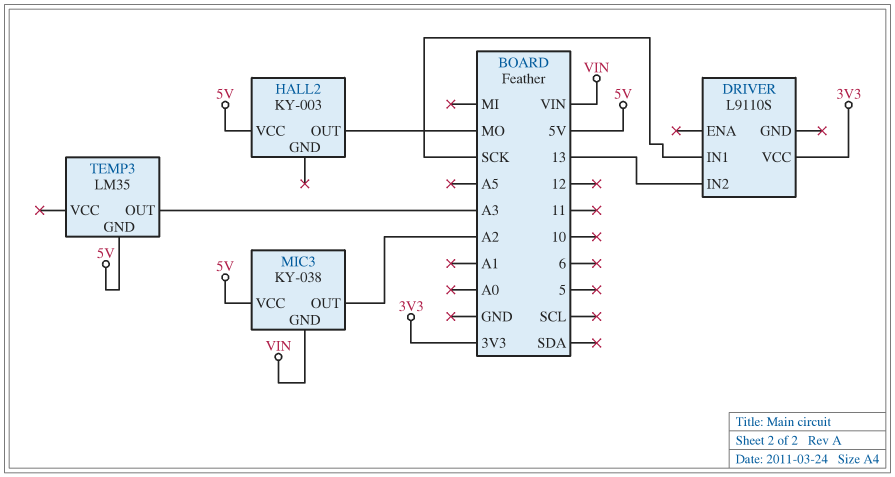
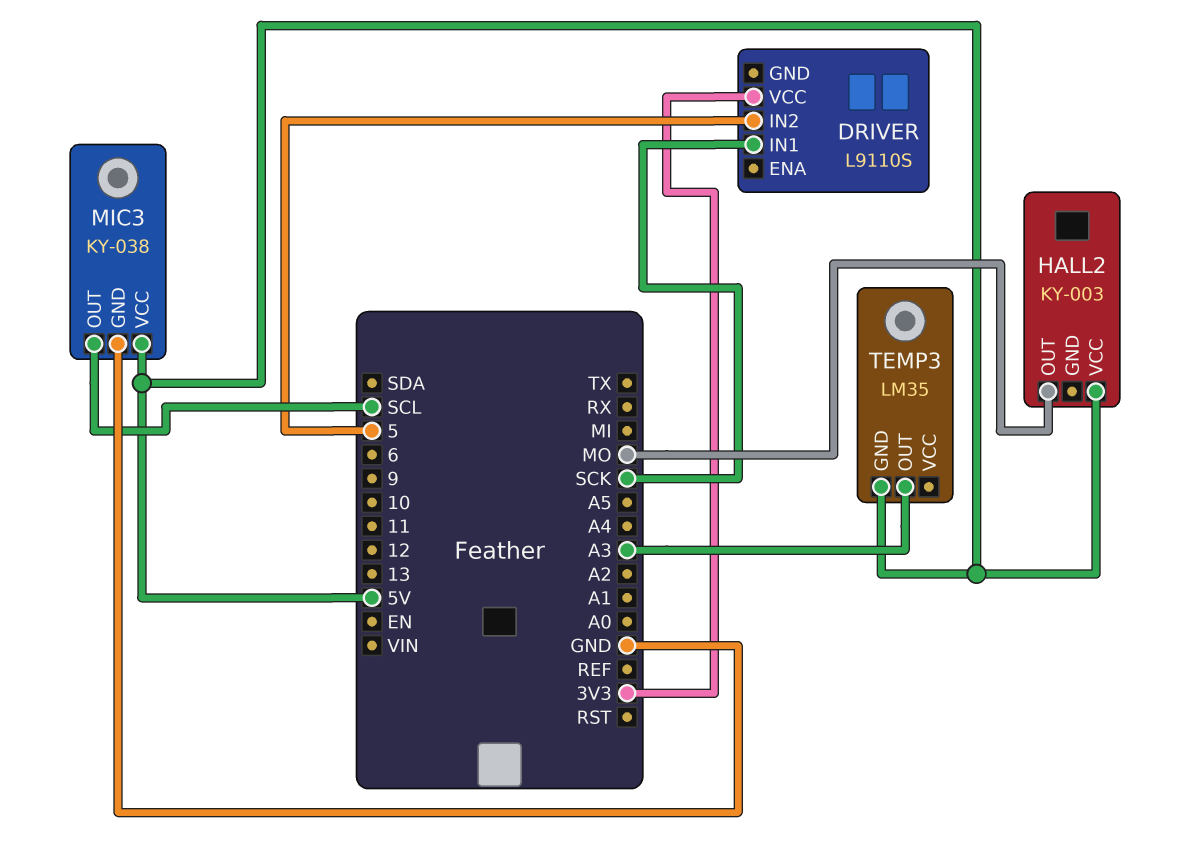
DRIVER pin IN2: 13 -> 5
MIC3 pin GND: VIN -> GND
MIC3 pin OUT: A2 -> SCL

